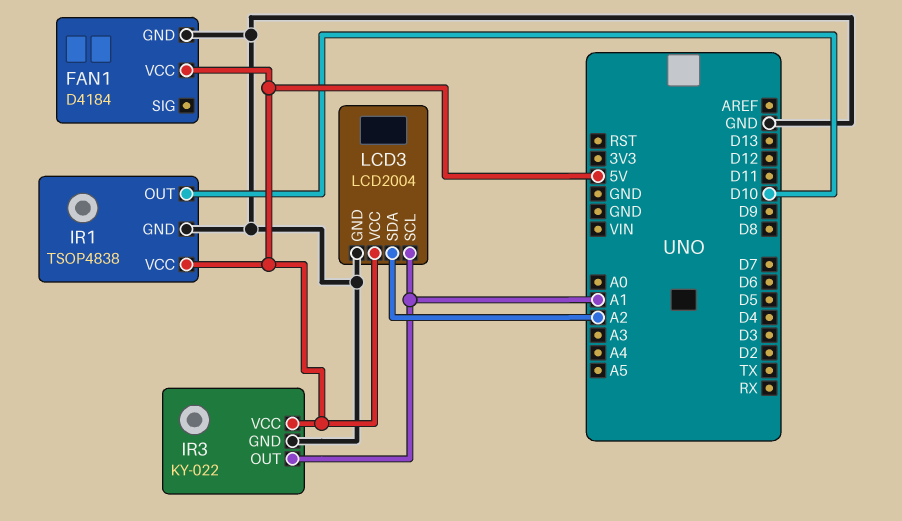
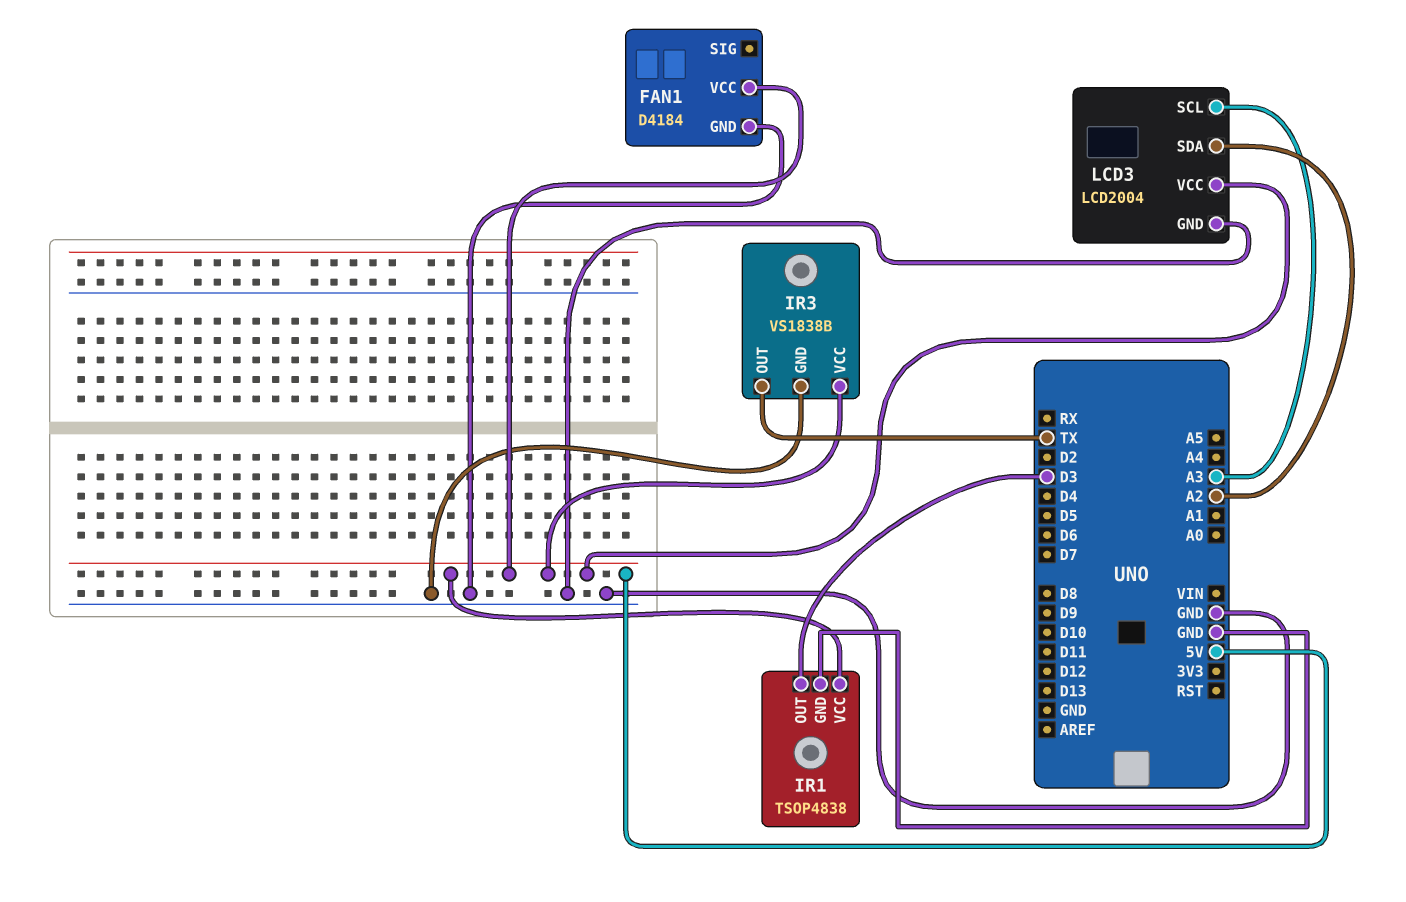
IR1 pin OUT: D10 -> D3
IR3: KY-022 -> VS1838B
IR3 pin OUT: A1 -> TX
LCD3 pin SCL: A1 -> A3

